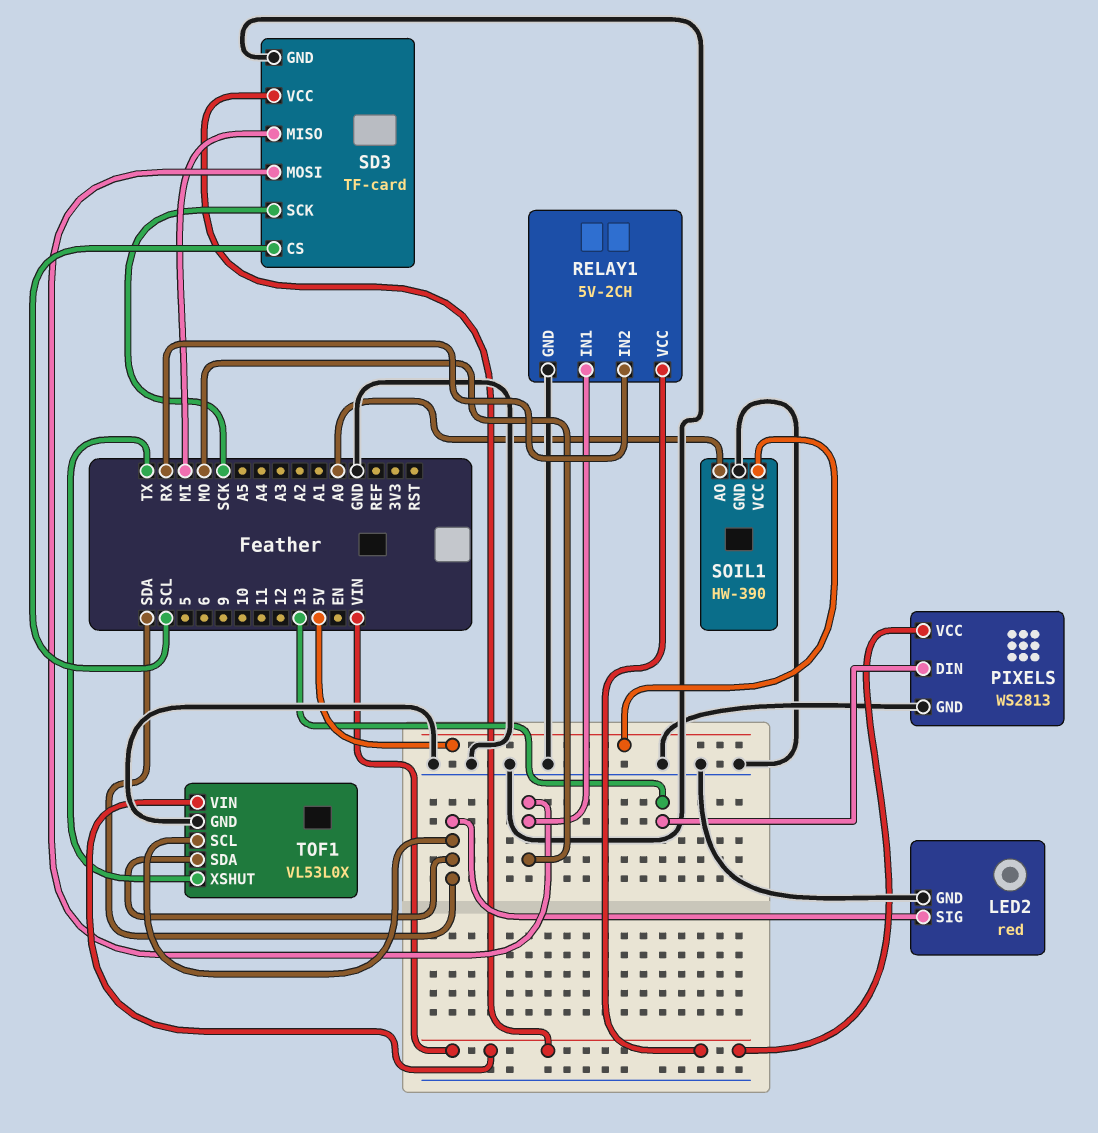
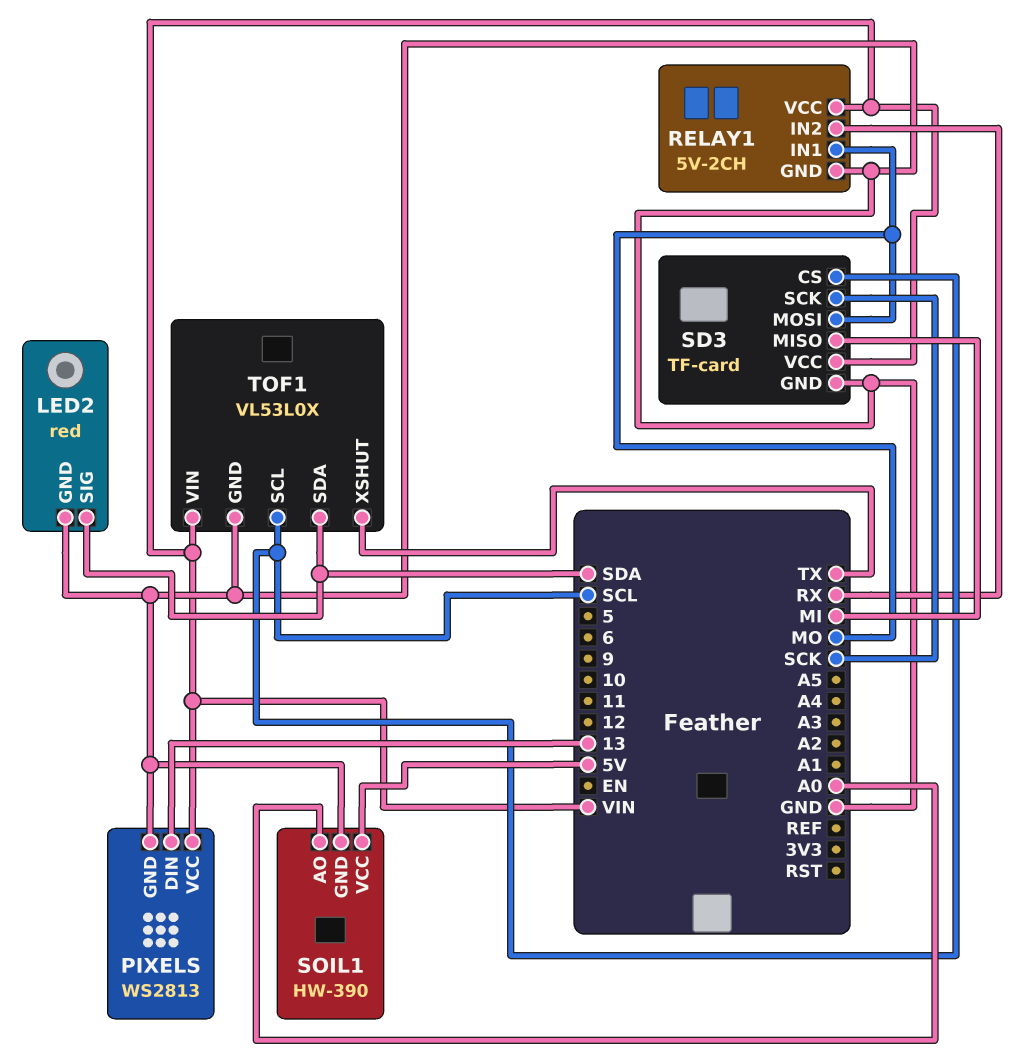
TOF1 pin SCL: SDA -> SCL

